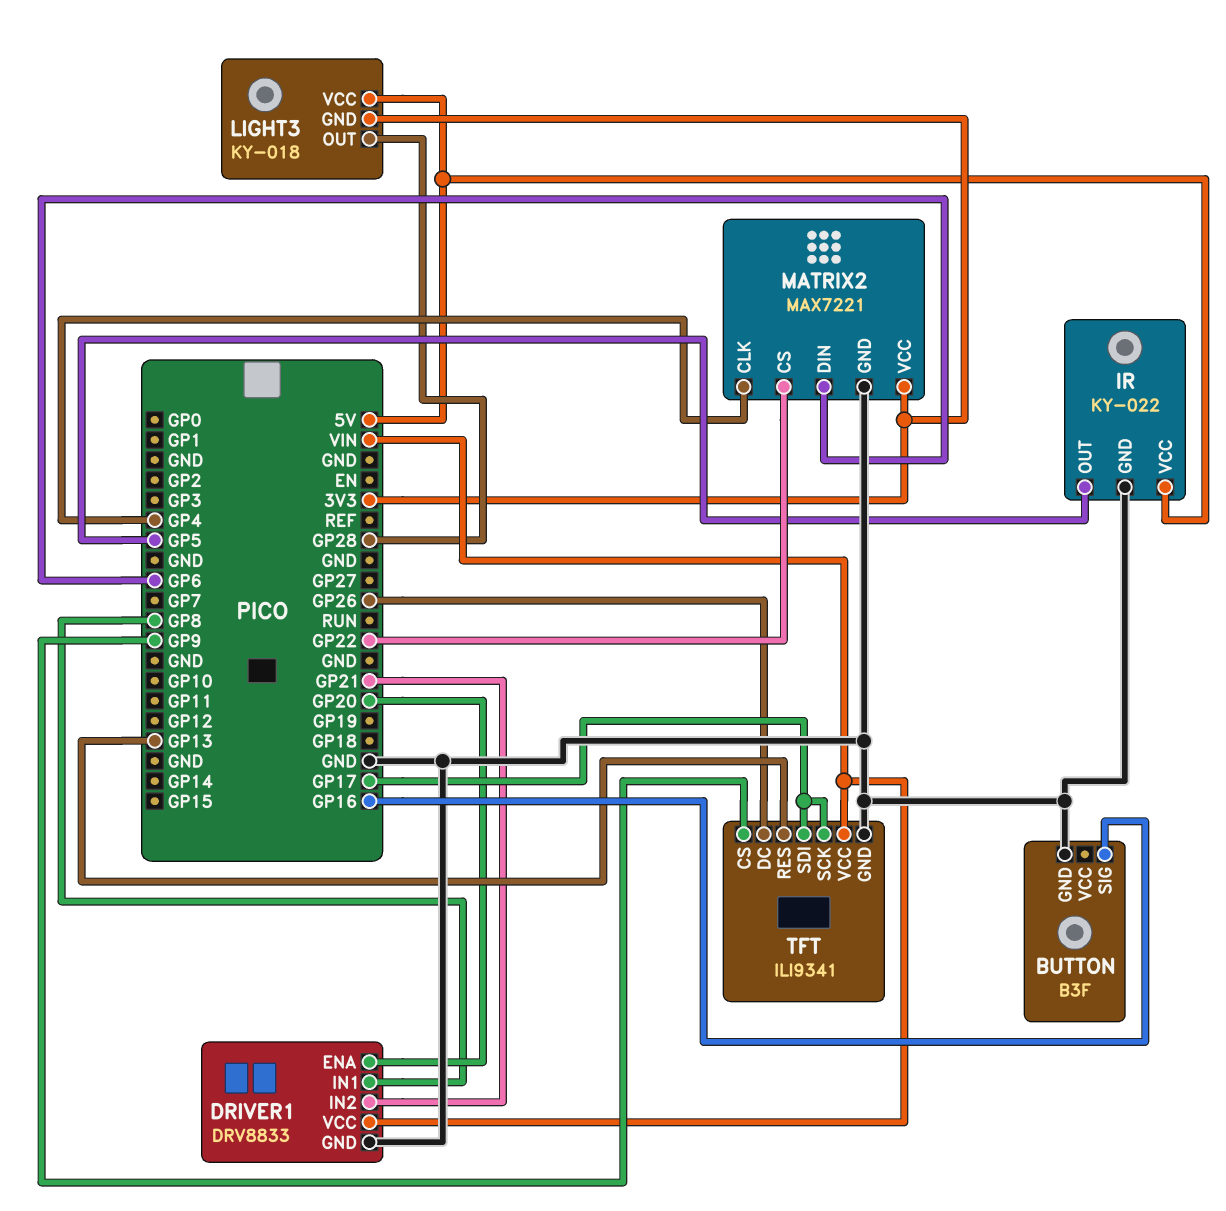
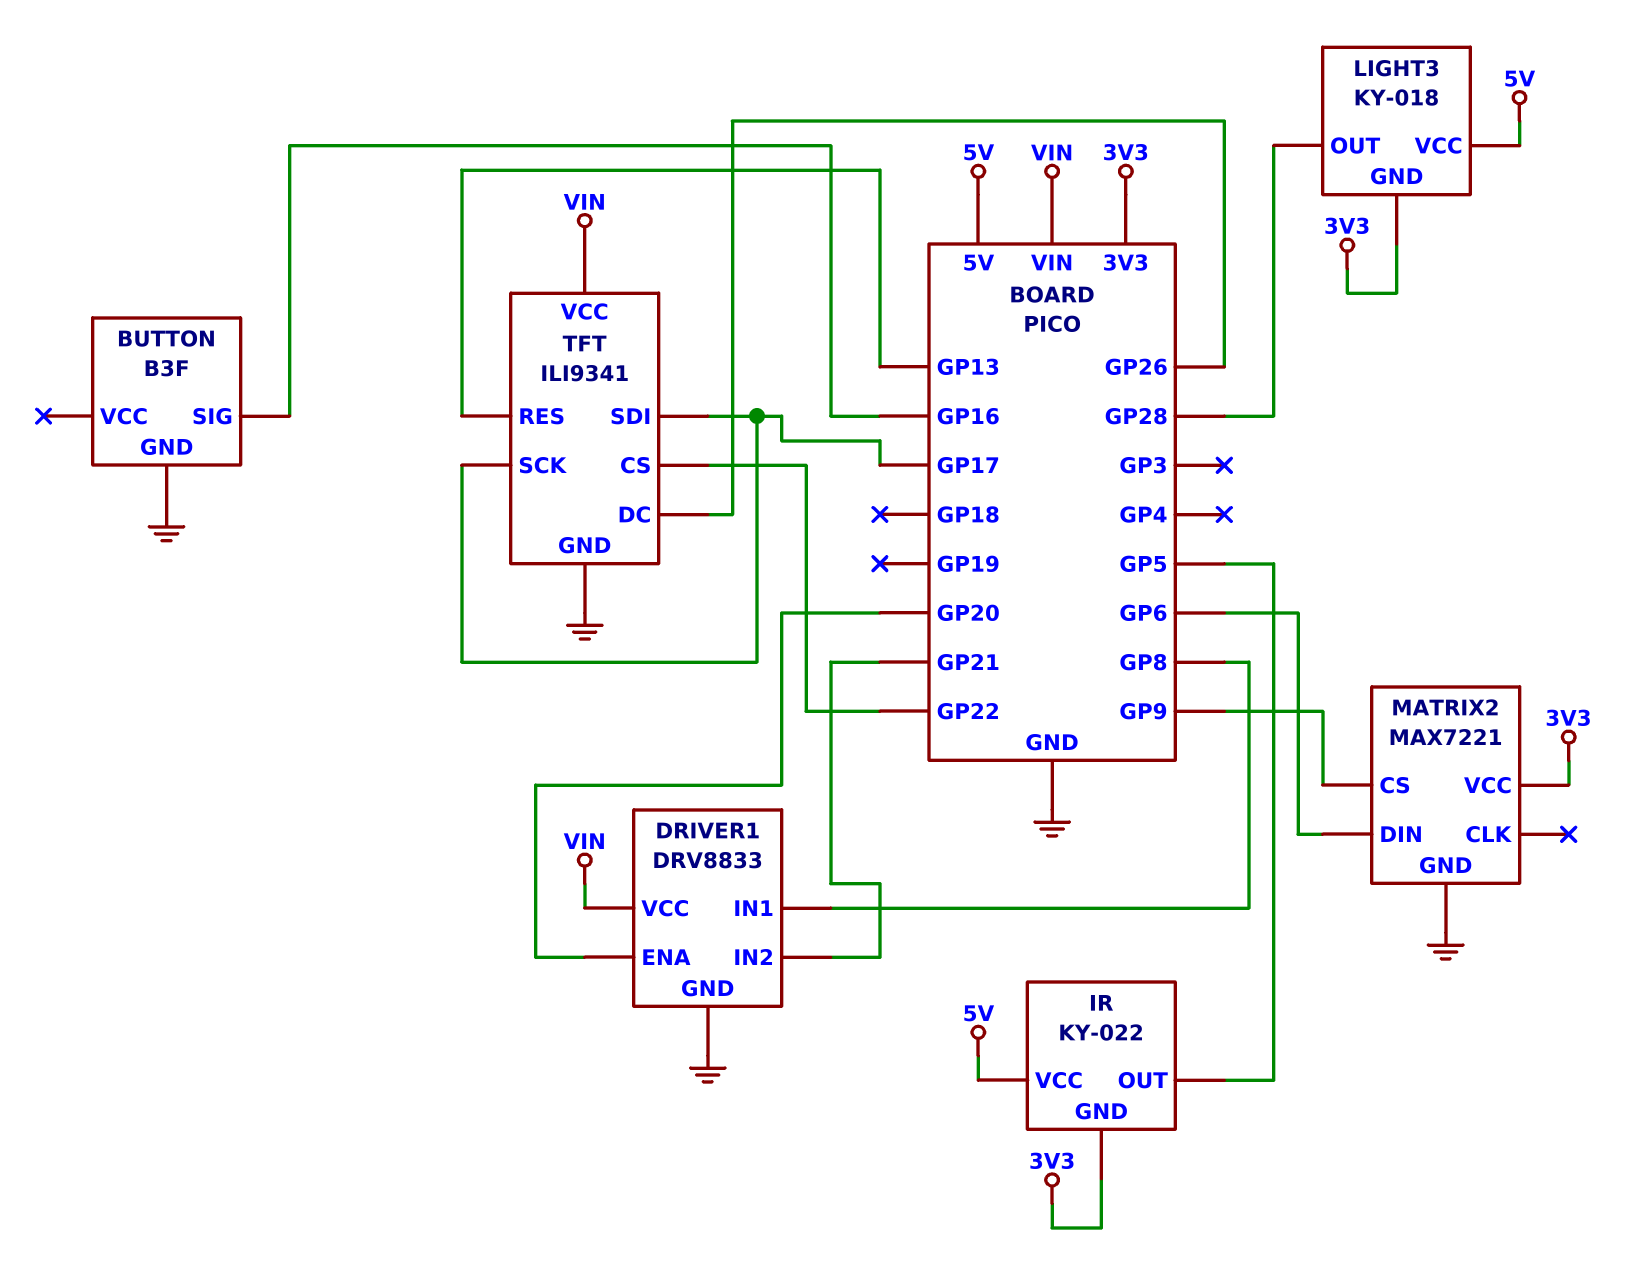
IR pin GND: GND -> 3V3
MATRIX2 pin CLK: GP4 -> none
MATRIX2 pin CS: GP22 -> GP9
TFT pin CS: GP9 -> GP22

